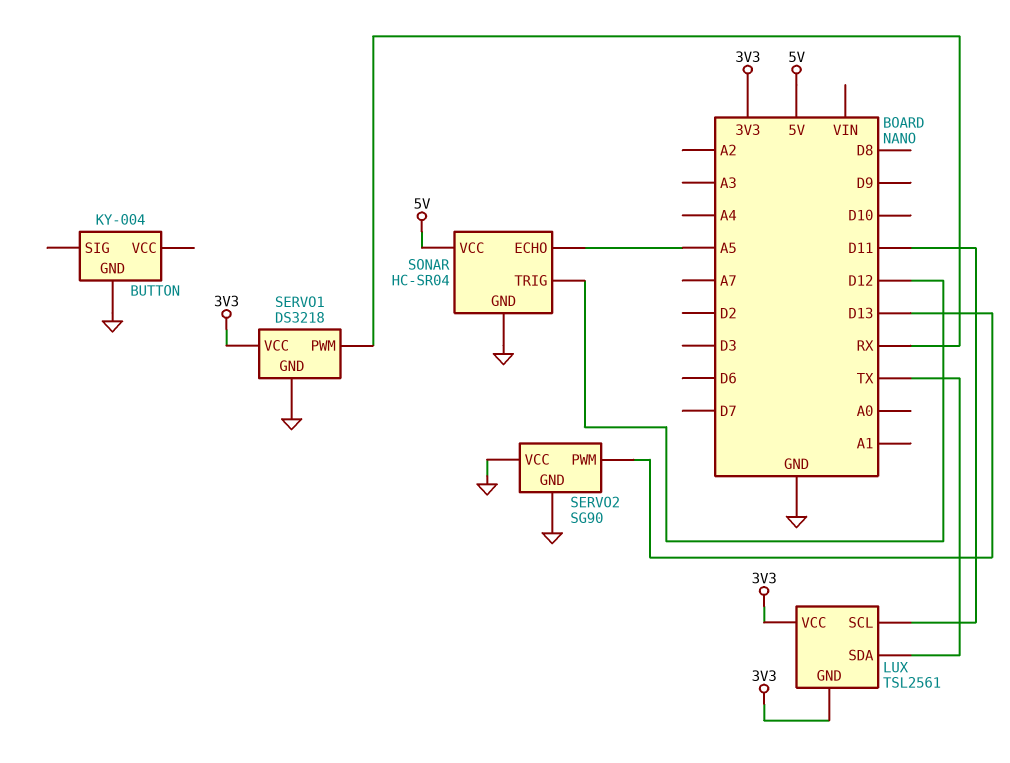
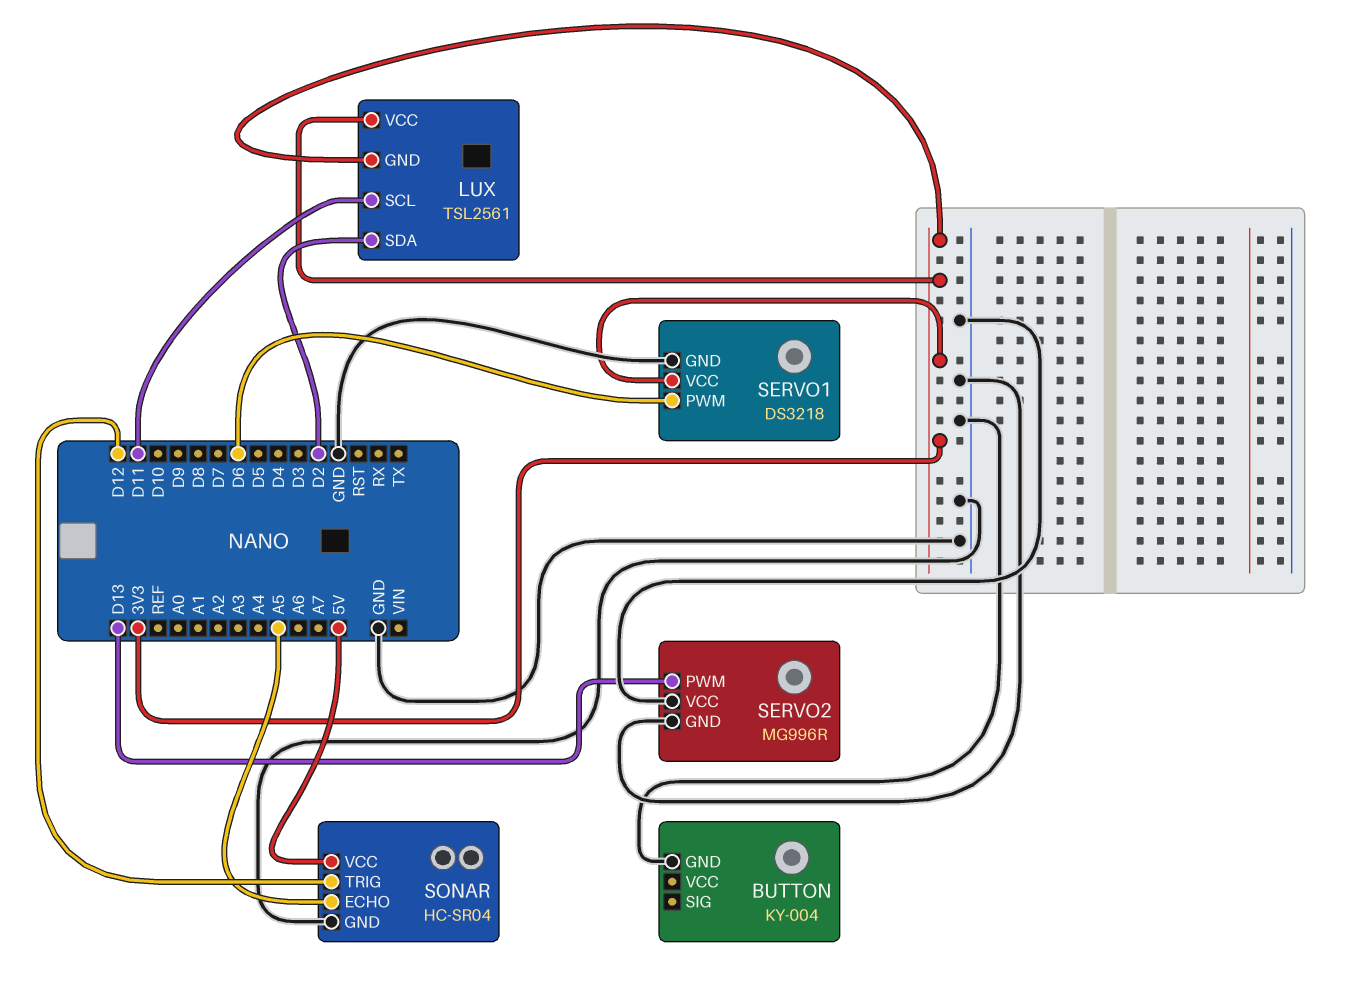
LUX pin SDA: TX -> D2
SERVO1 pin PWM: RX -> D6
SERVO2: SG90 -> MG996R

